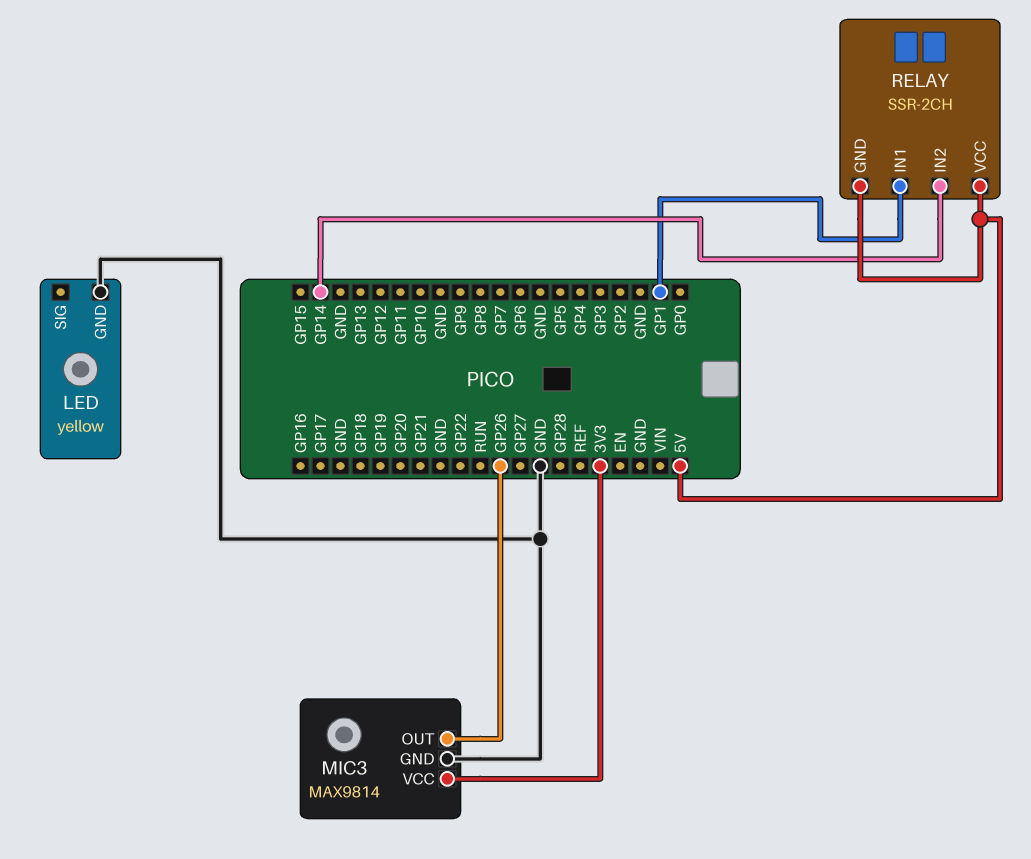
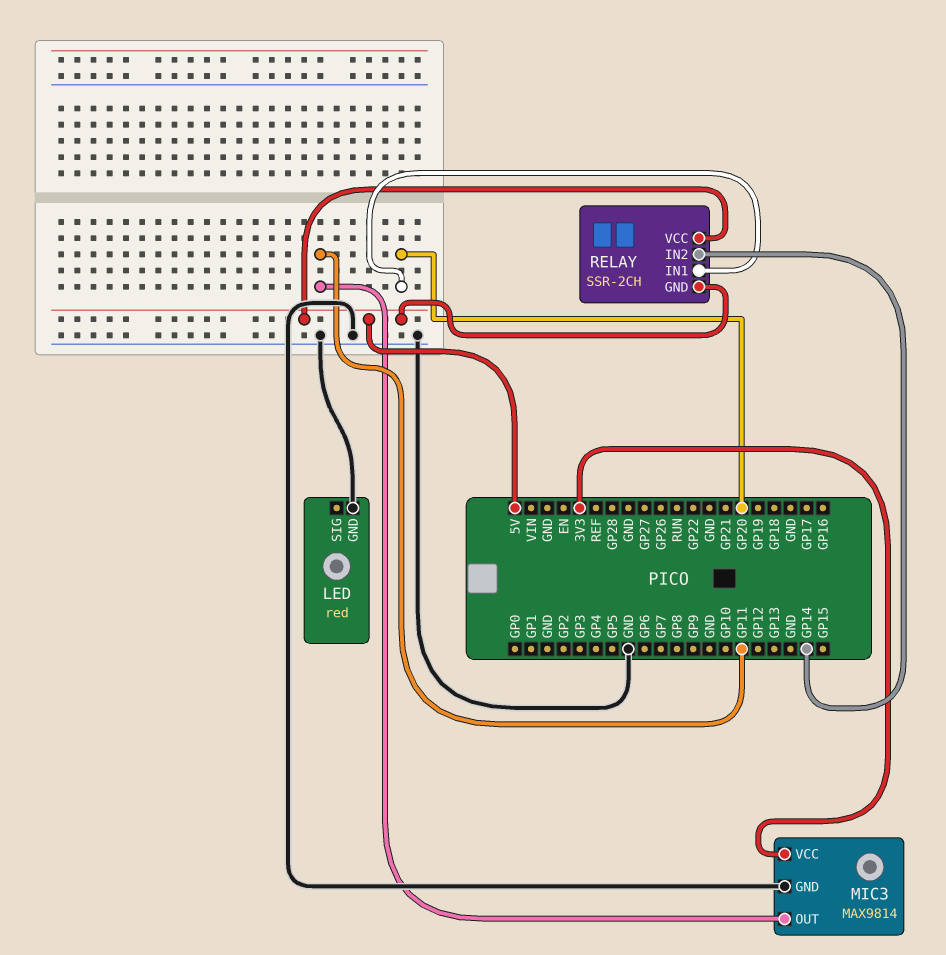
LED: yellow -> red
MIC3 pin OUT: GP26 -> GP11
RELAY pin IN1: GP1 -> GP20

